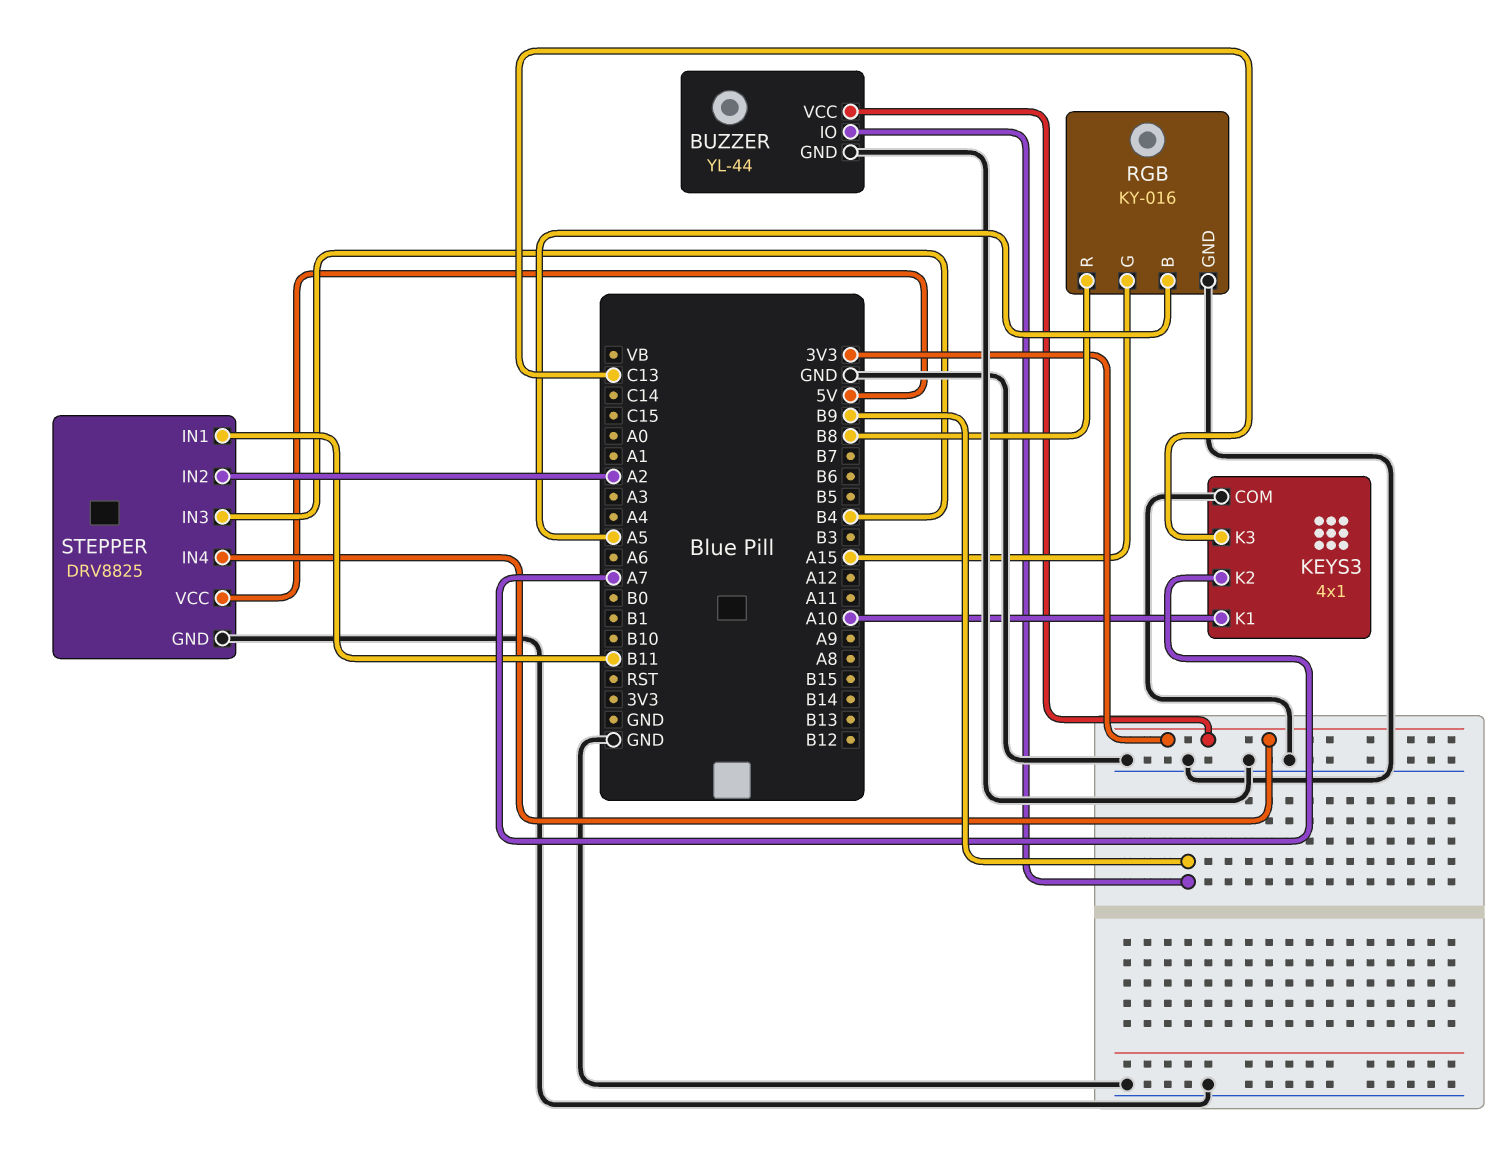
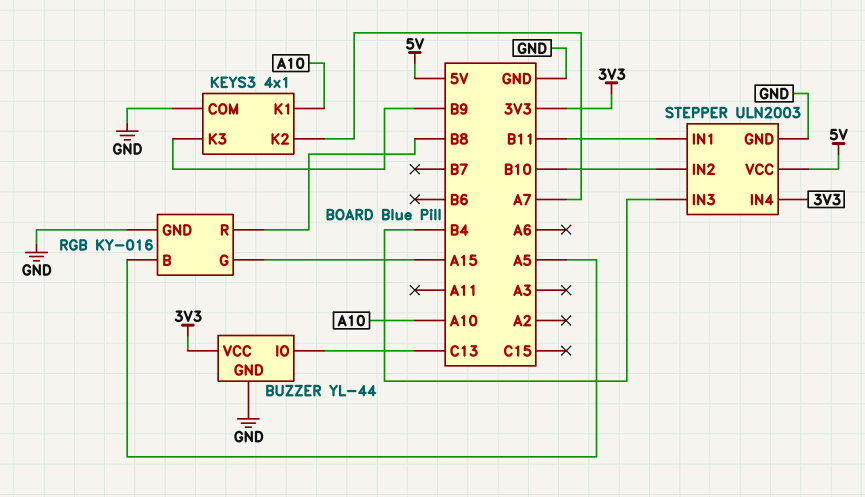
BUZZER pin IO: B9 -> C13
KEYS3 pin K3: C13 -> B9
STEPPER: DRV8825 -> ULN2003
STEPPER pin IN2: A2 -> B10

